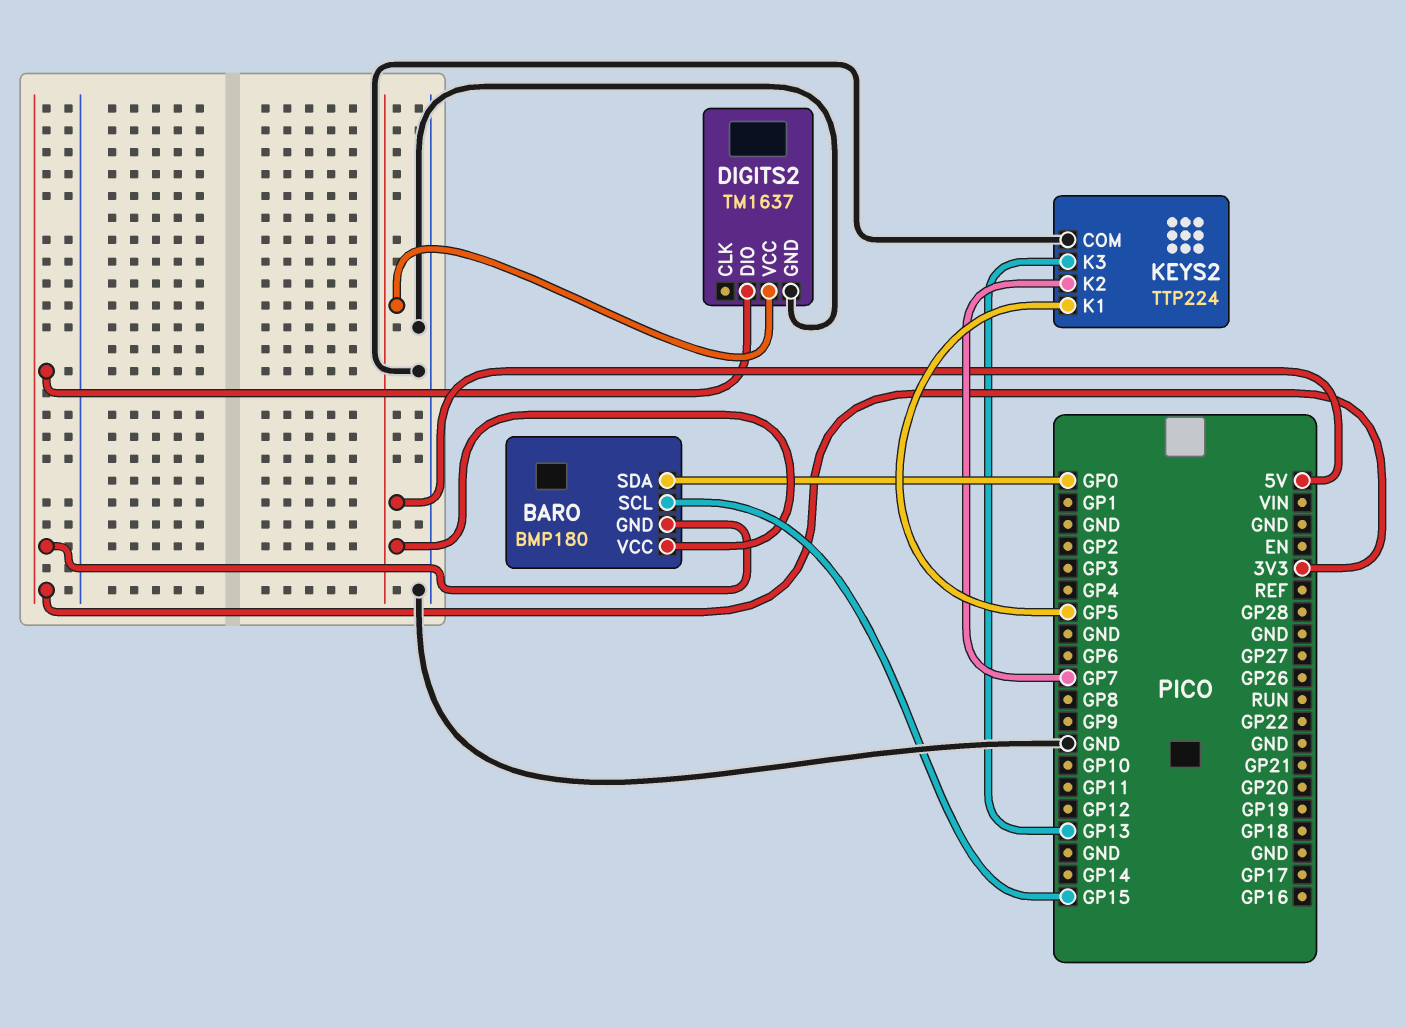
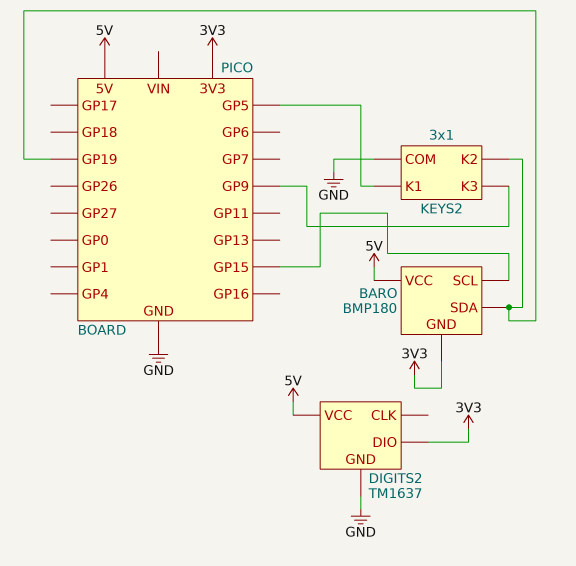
BARO pin SDA: GP0 -> GP19
KEYS2: TTP224 -> 3x1
KEYS2 pin K2: GP7 -> GP19
KEYS2 pin K3: GP13 -> GP9

